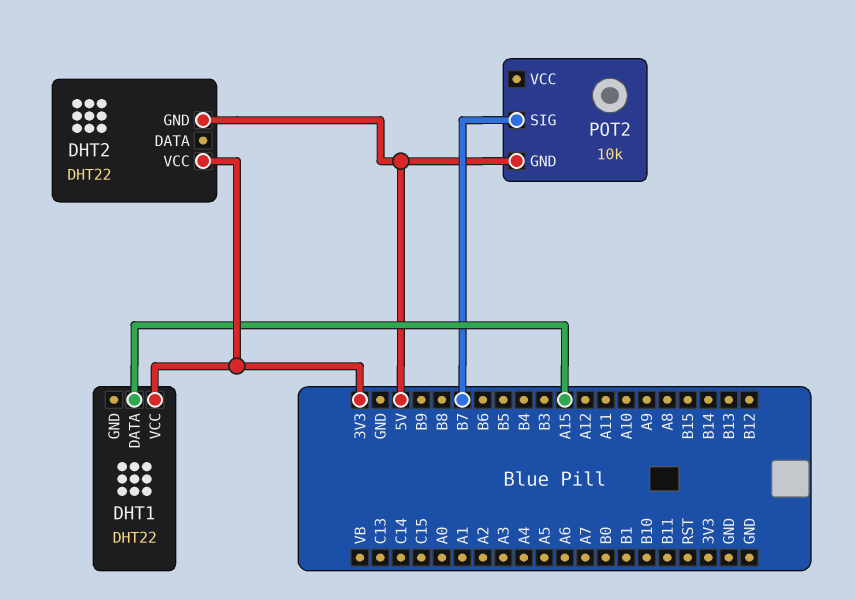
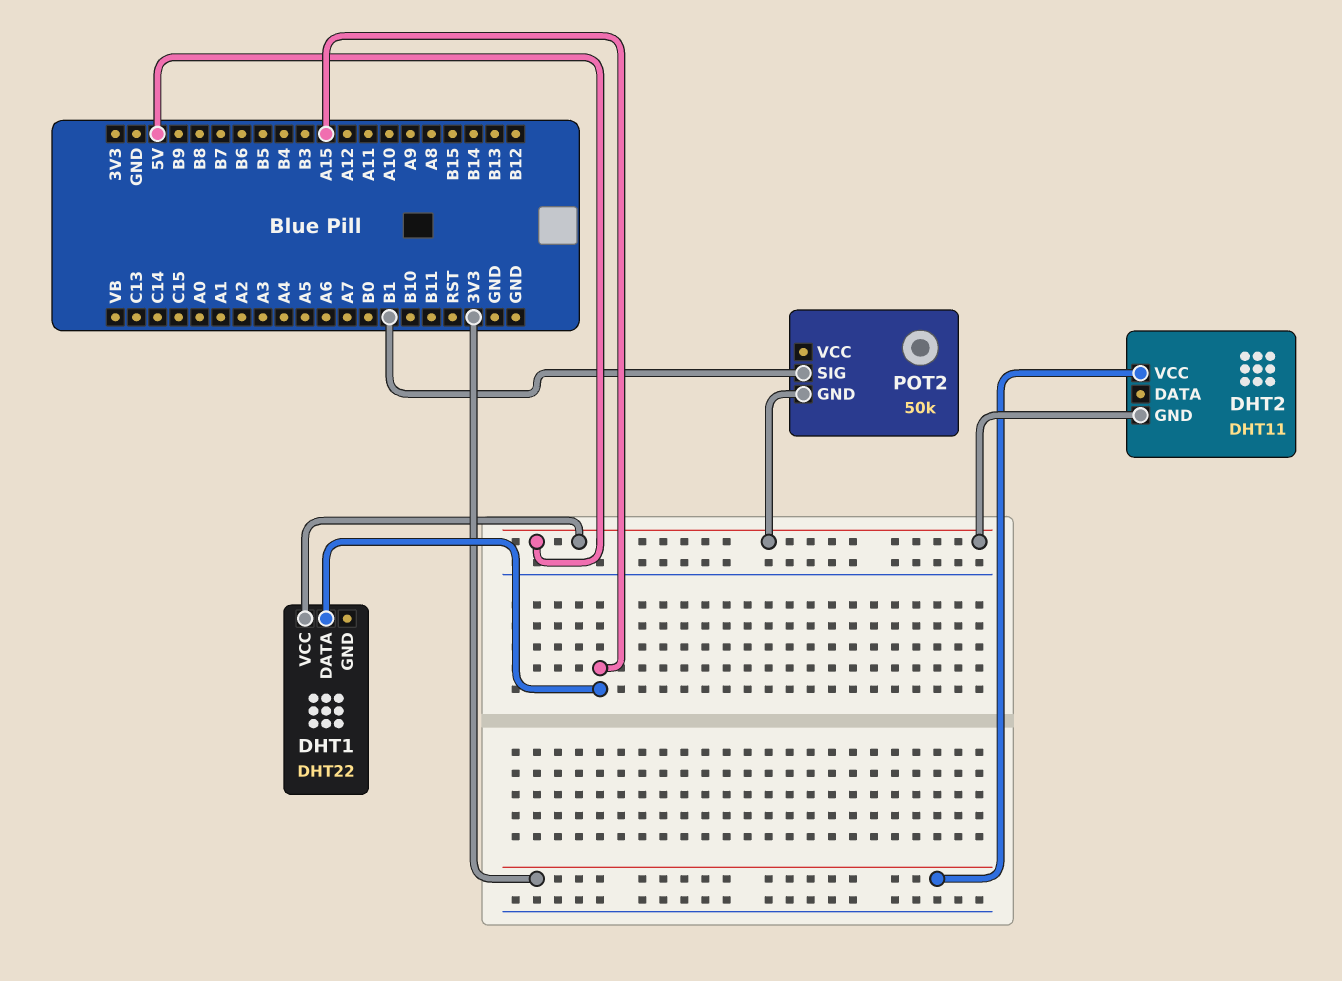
DHT1 pin VCC: 3V3 -> 5V
DHT2: DHT22 -> DHT11
POT2: 10k -> 50k
POT2 pin SIG: B7 -> B1

